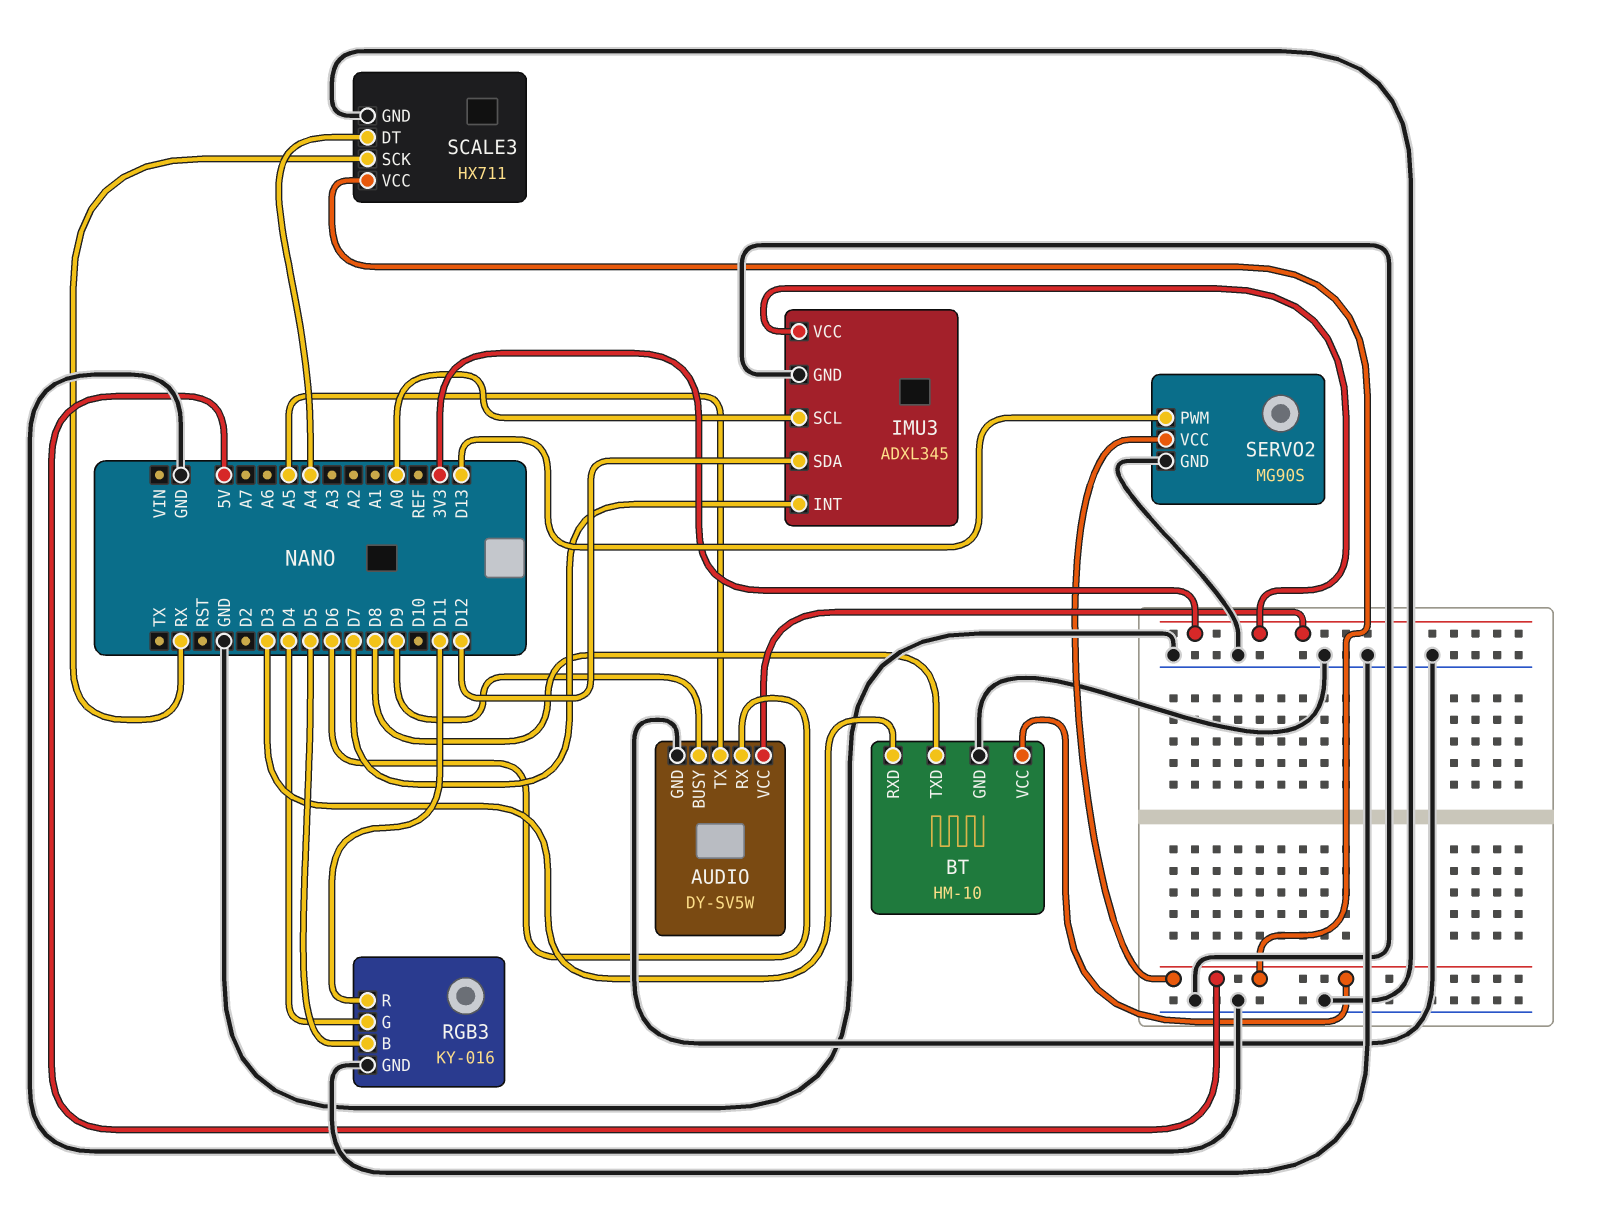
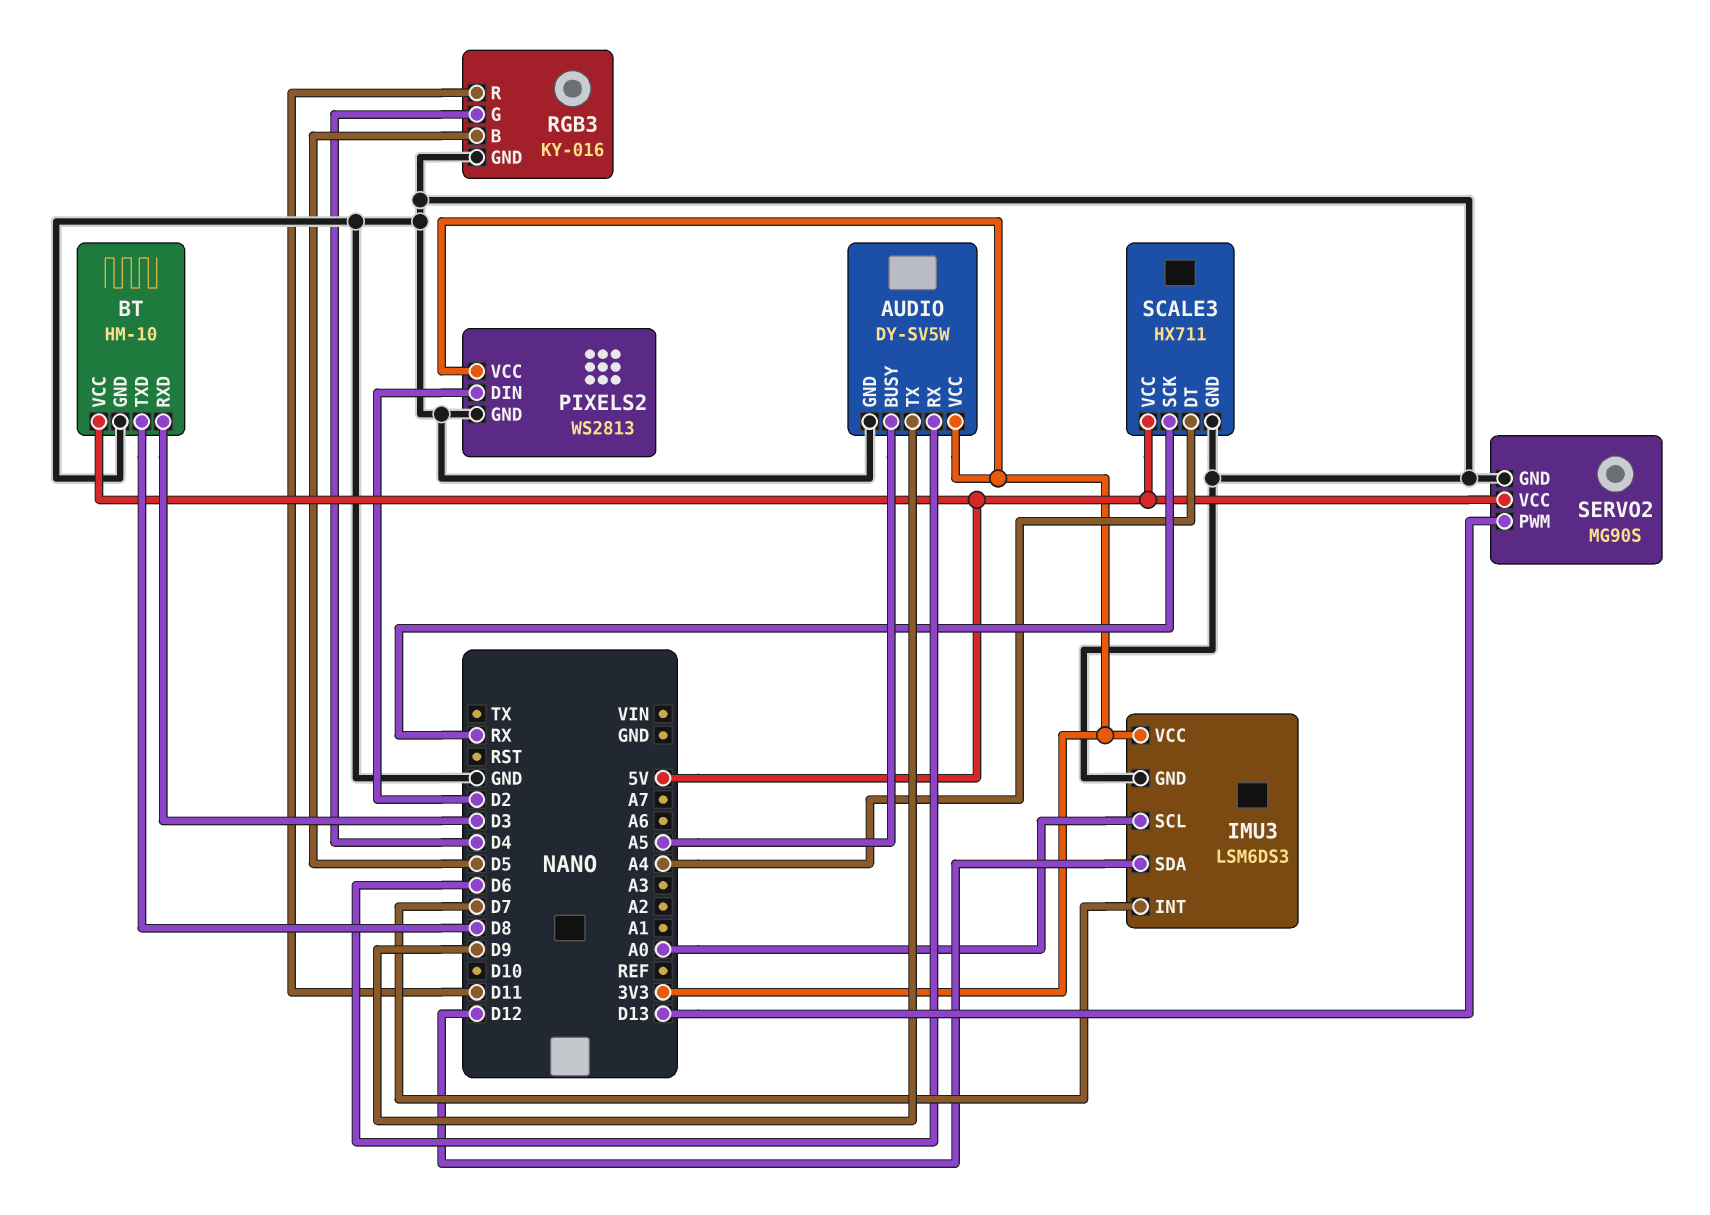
AUDIO pin BUSY: D9 -> A5
AUDIO pin TX: A5 -> D9
IMU3: ADXL345 -> LSM6DS3
PIXELS2: none -> WS2813
PIXELS2 pin DIN: none -> D2
PIXELS2 pin GND: none -> GND
PIXELS2 pin VCC: none -> 3V3

